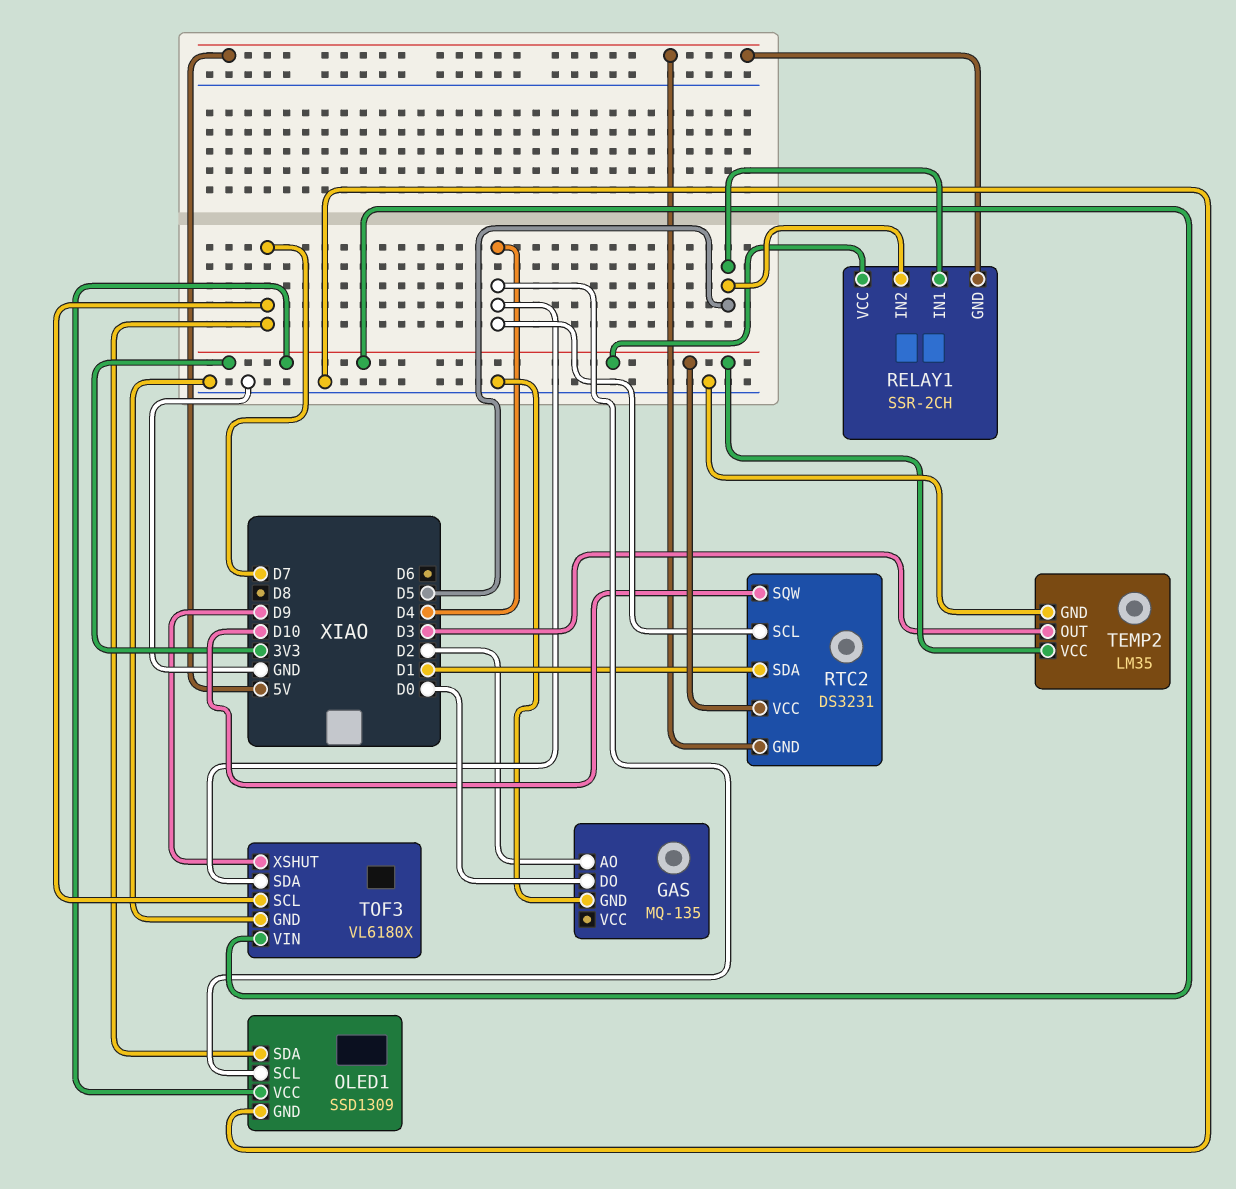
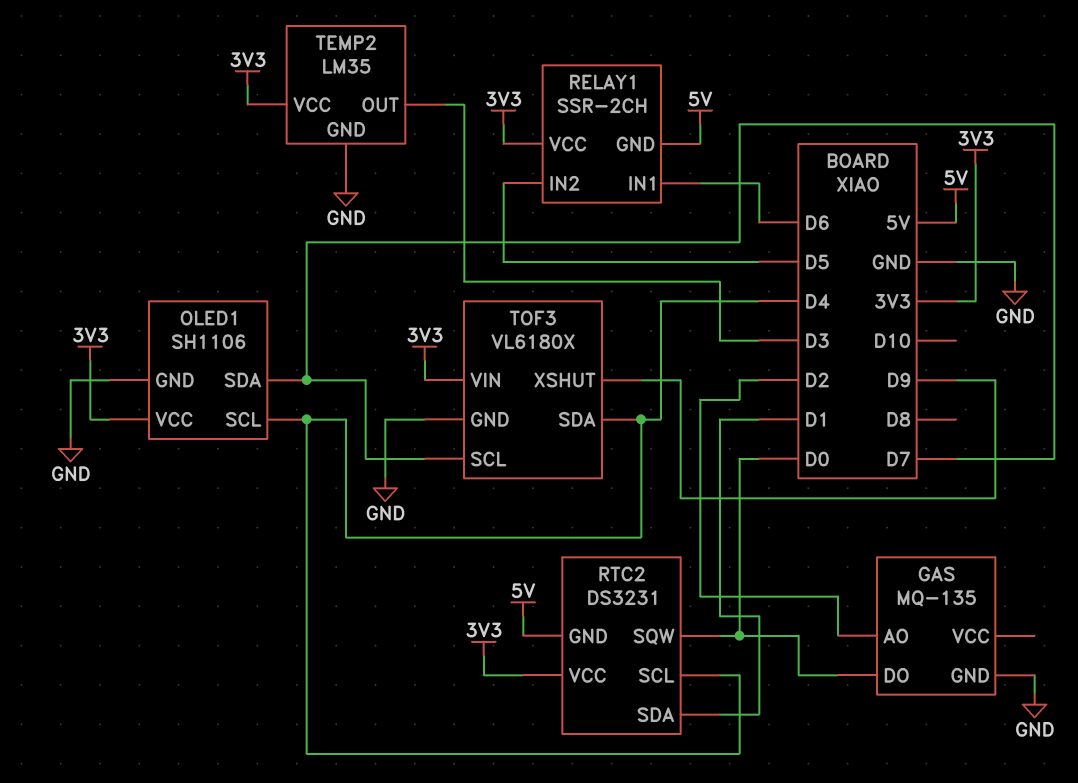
OLED1: SSD1309 -> SH1106
RELAY1 pin IN1: D5 -> D6
RTC2 pin SQW: D10 -> D0

